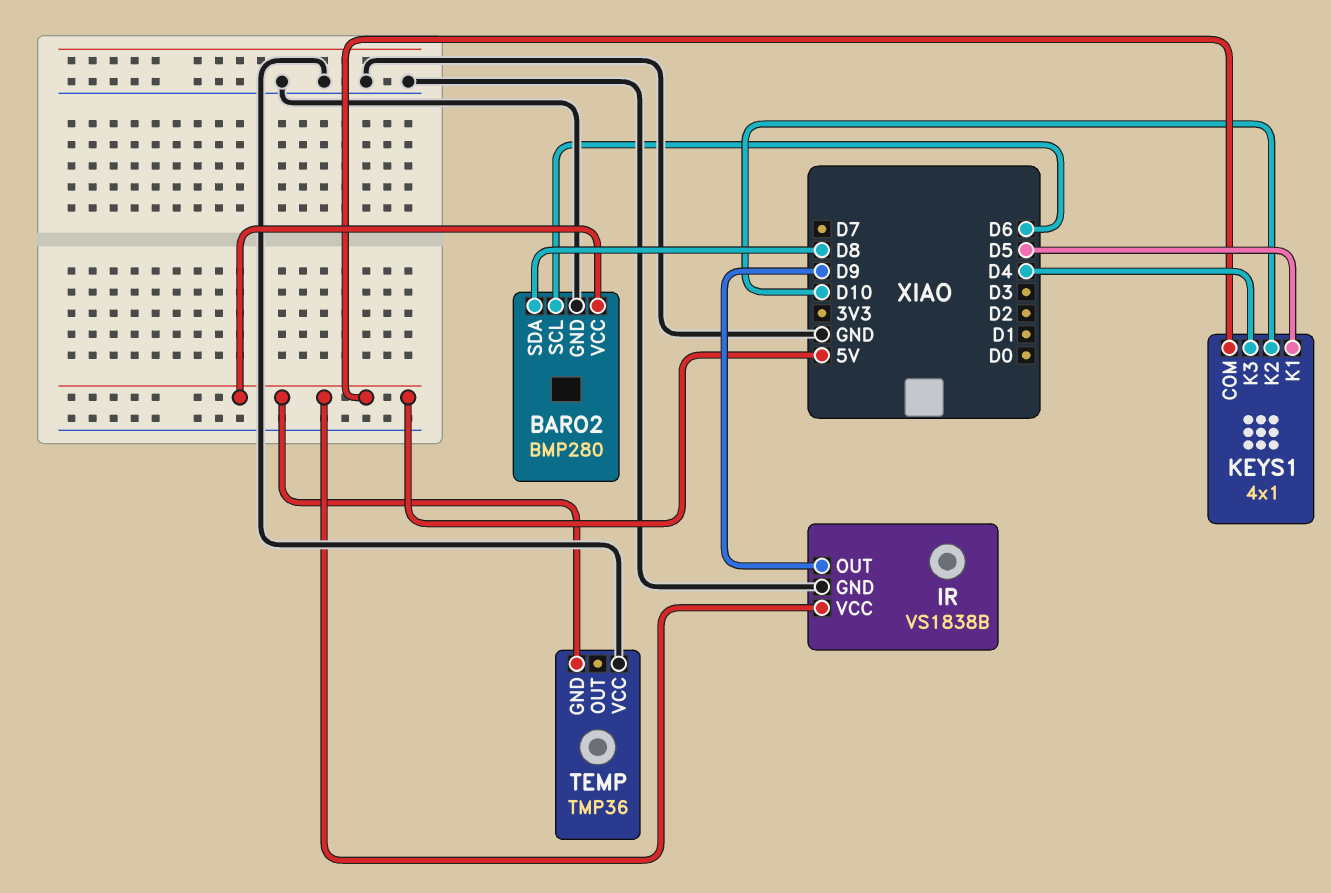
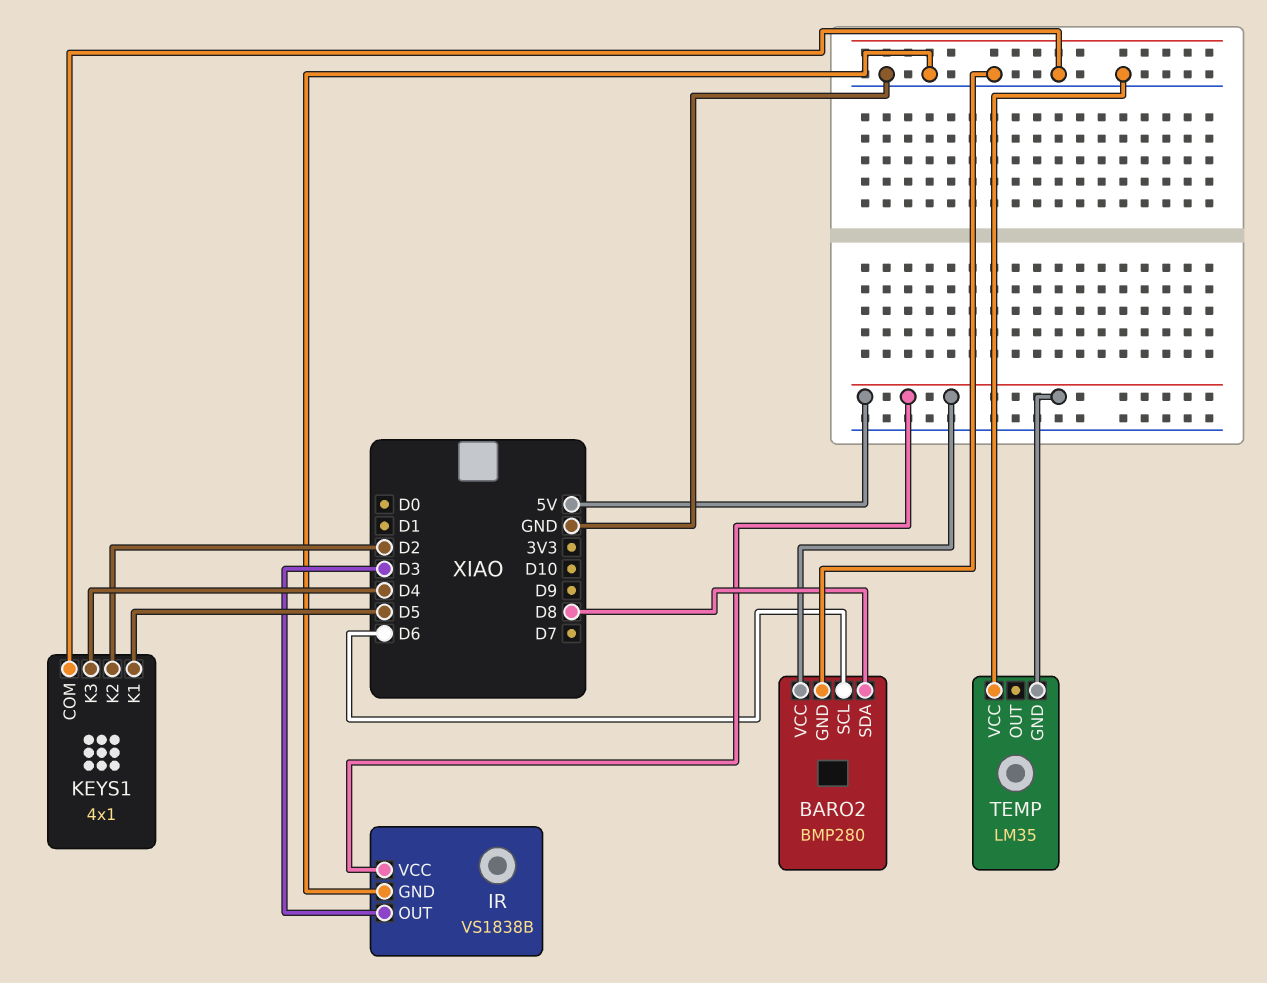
IR pin OUT: D9 -> D3
KEYS1 pin COM: 5V -> GND
KEYS1 pin K2: D10 -> D2
TEMP: TMP36 -> LM35

